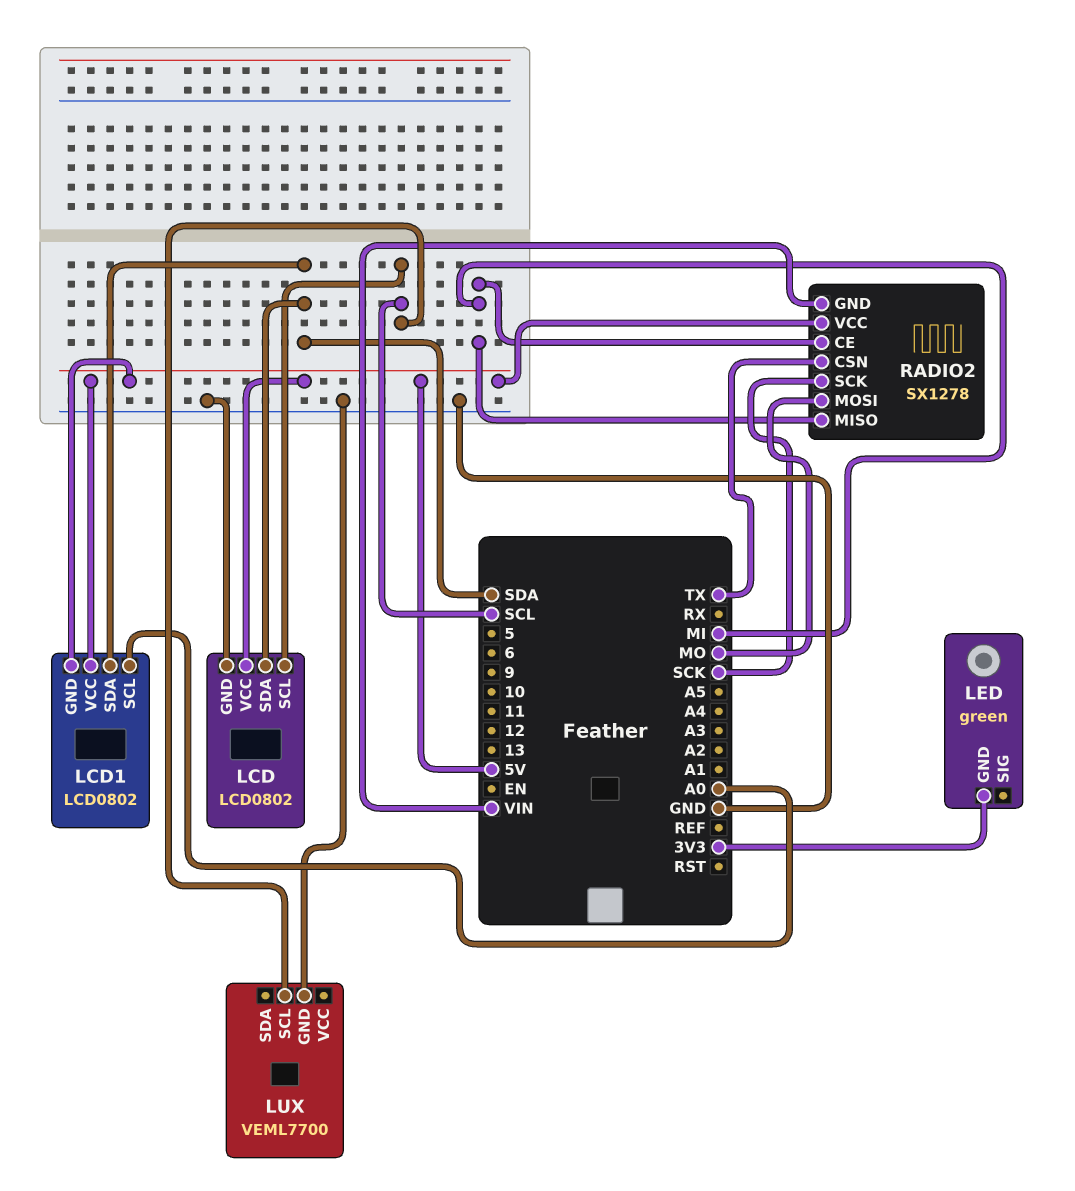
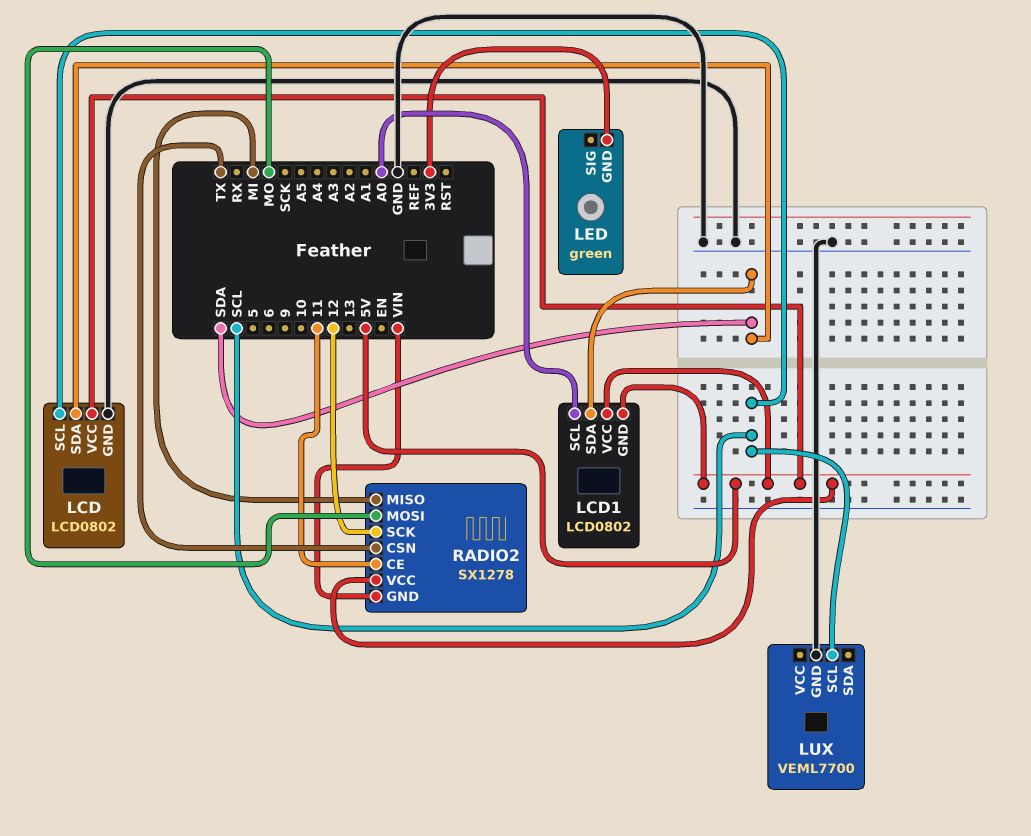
RADIO2 pin CE: MI -> 11
RADIO2 pin SCK: SCK -> 12

